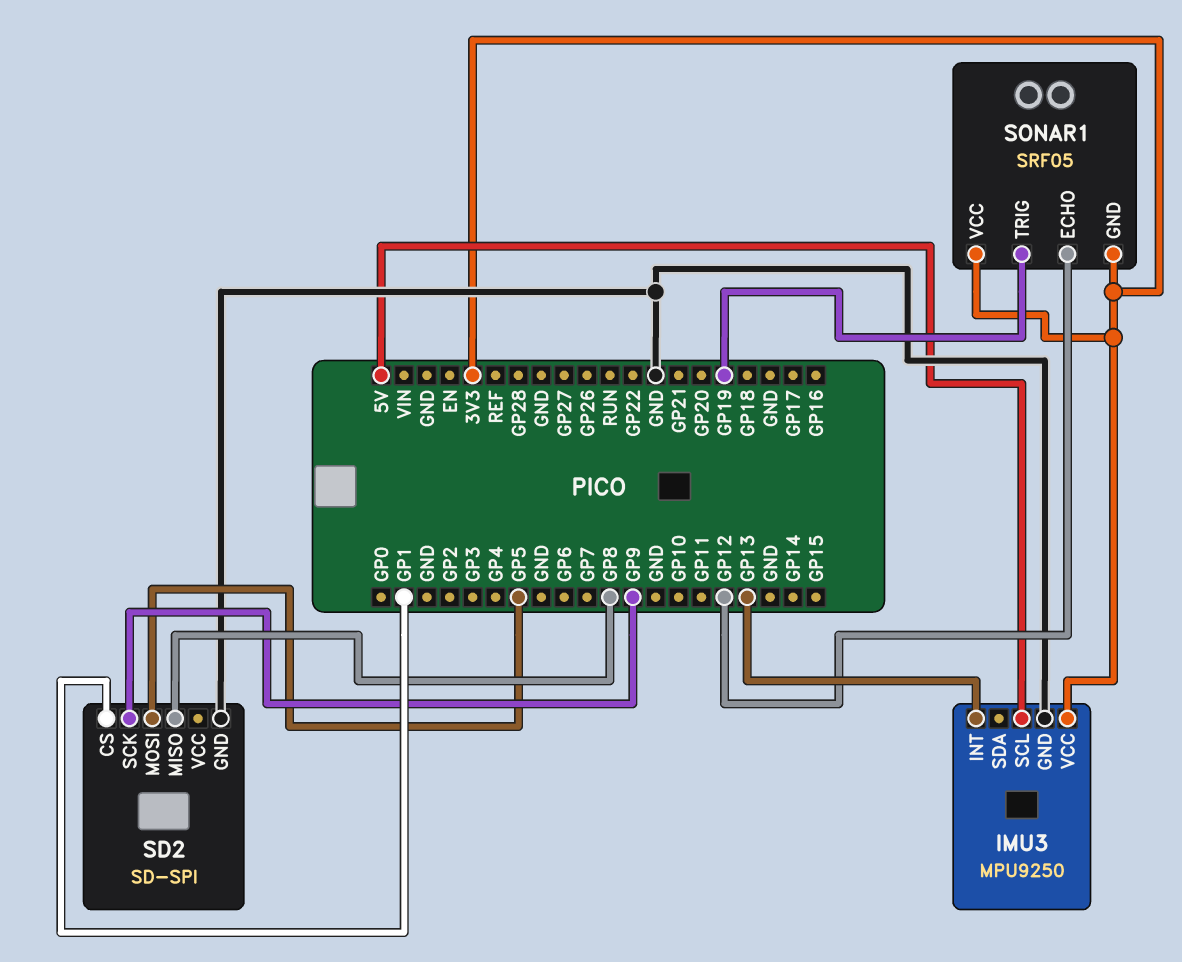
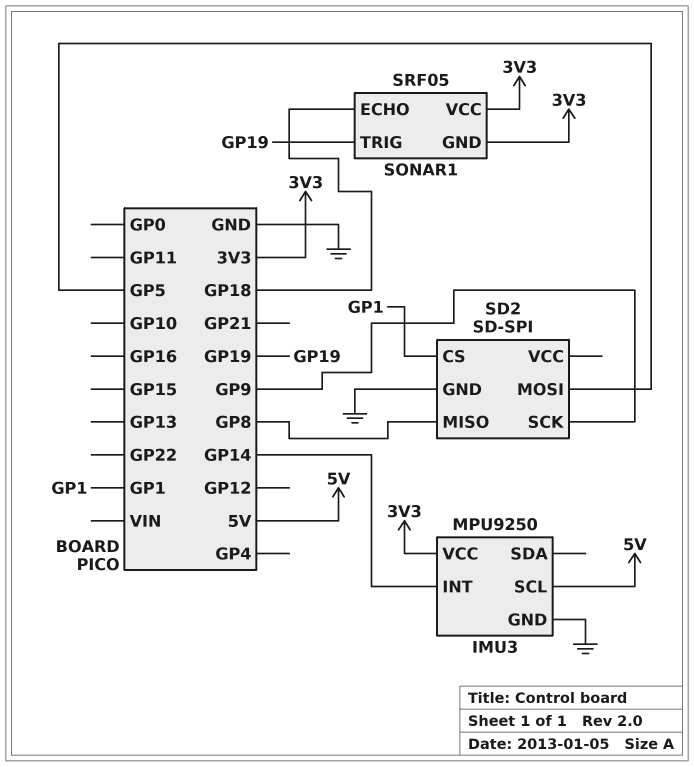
IMU3 pin INT: GP13 -> GP14
SONAR1 pin ECHO: GP12 -> GP18

